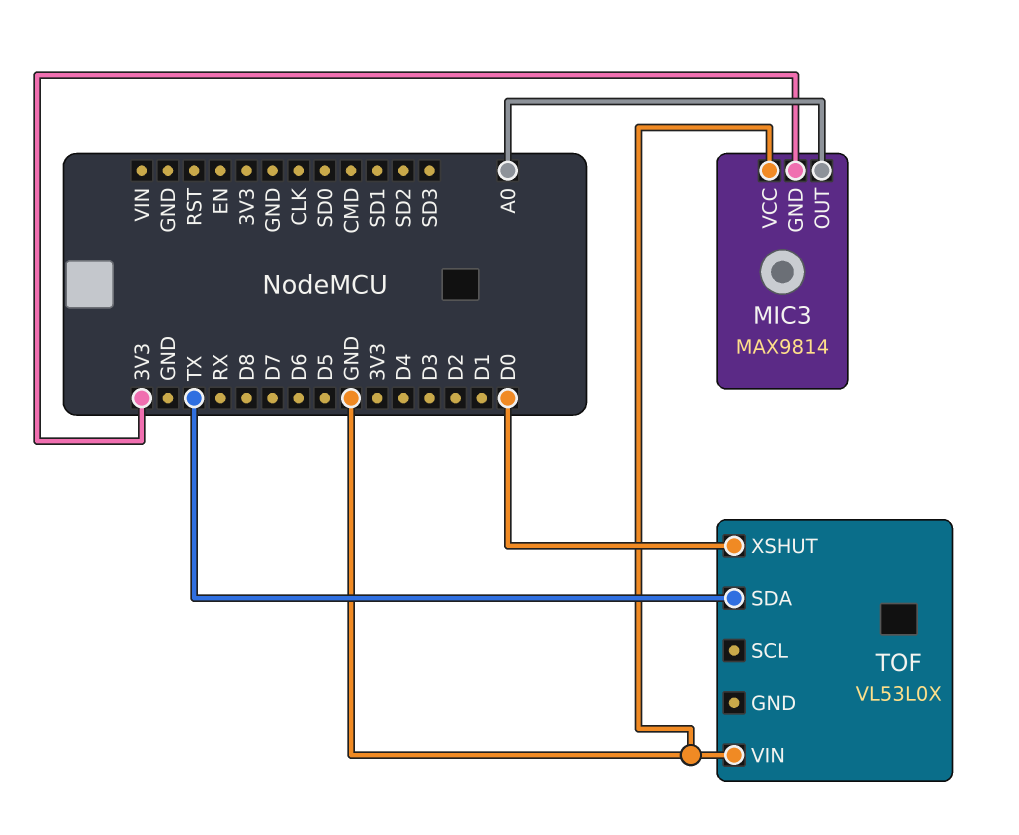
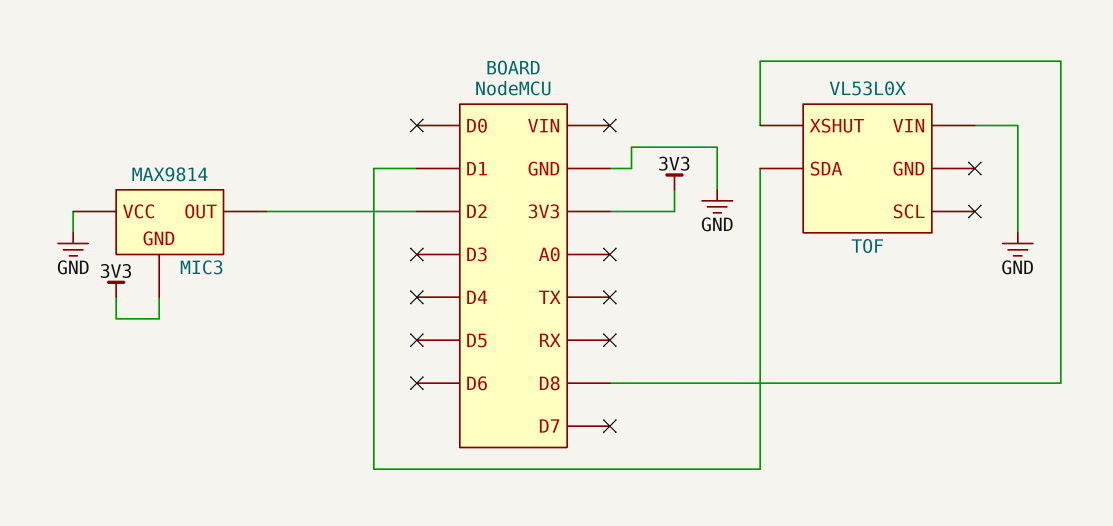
MIC3 pin OUT: A0 -> D2
TOF pin SDA: TX -> D1
TOF pin XSHUT: D0 -> D8

